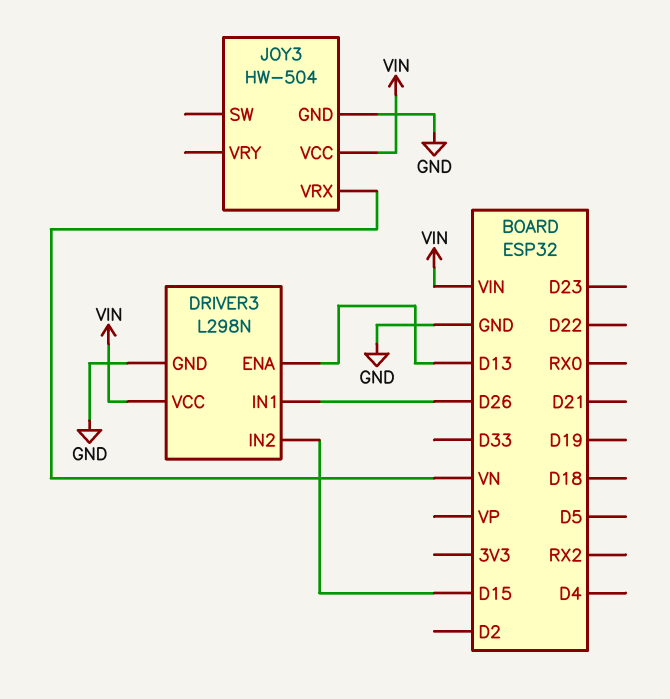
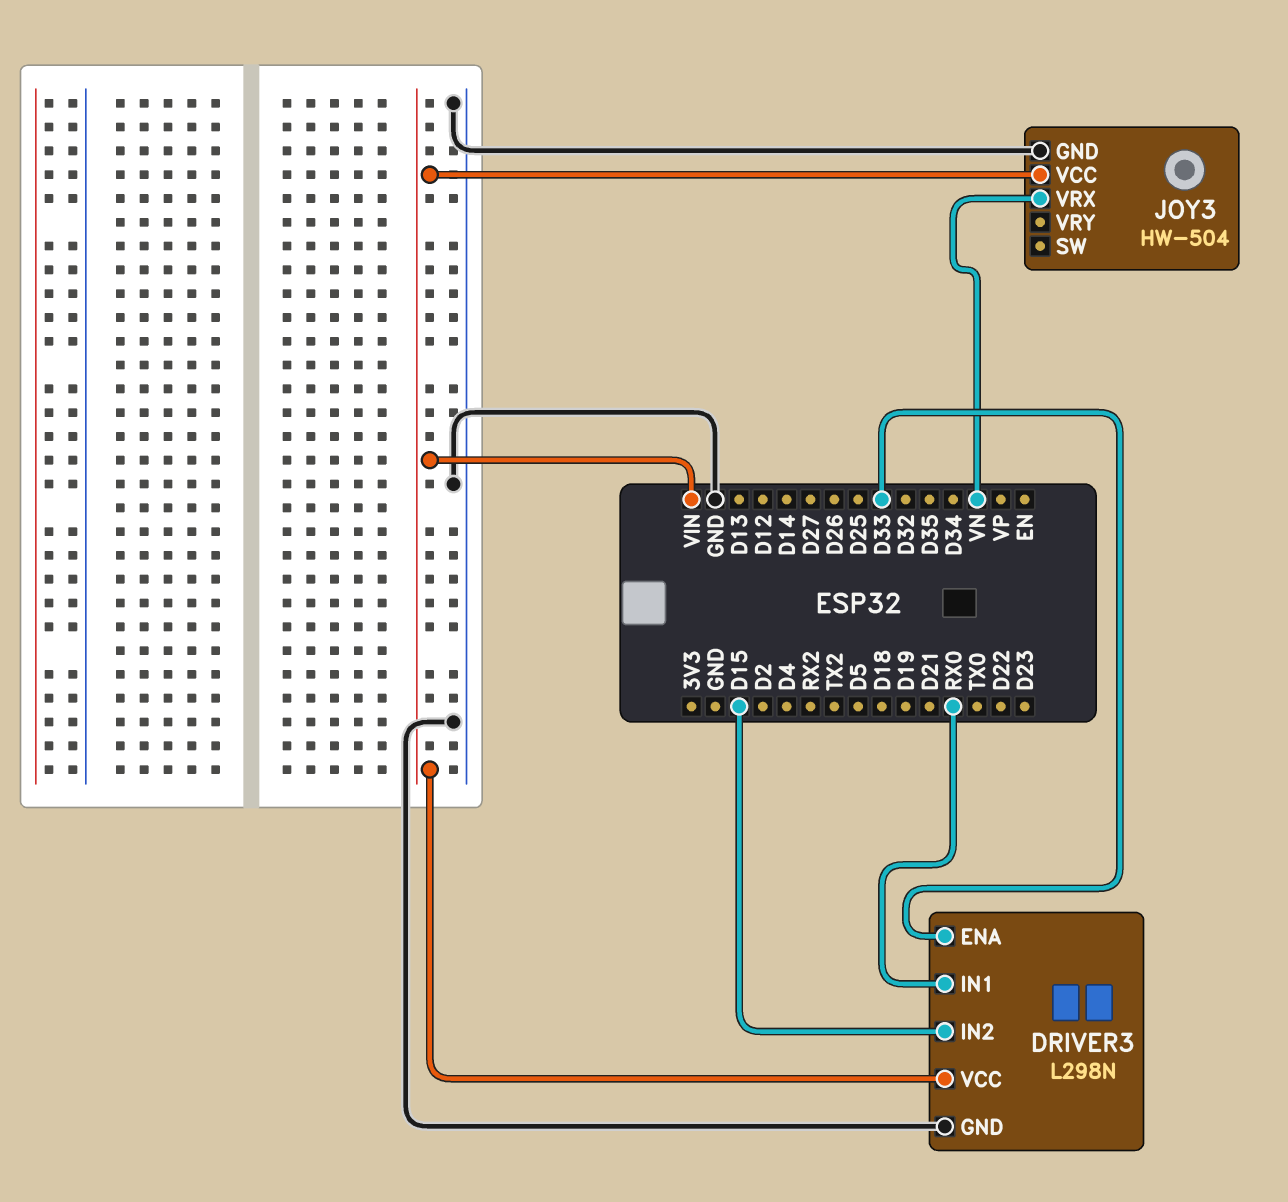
DRIVER3 pin ENA: D13 -> D33
DRIVER3 pin IN1: D26 -> RX0

